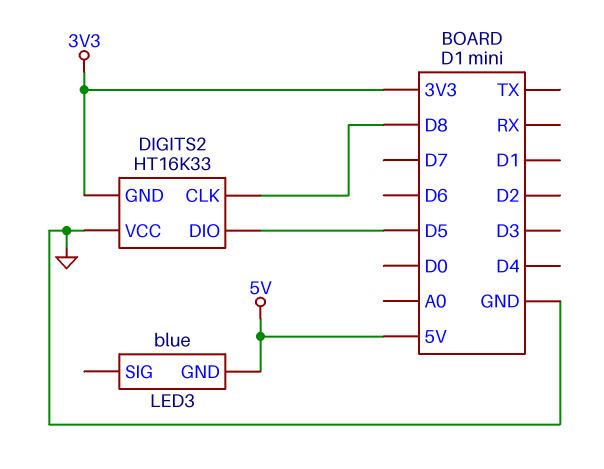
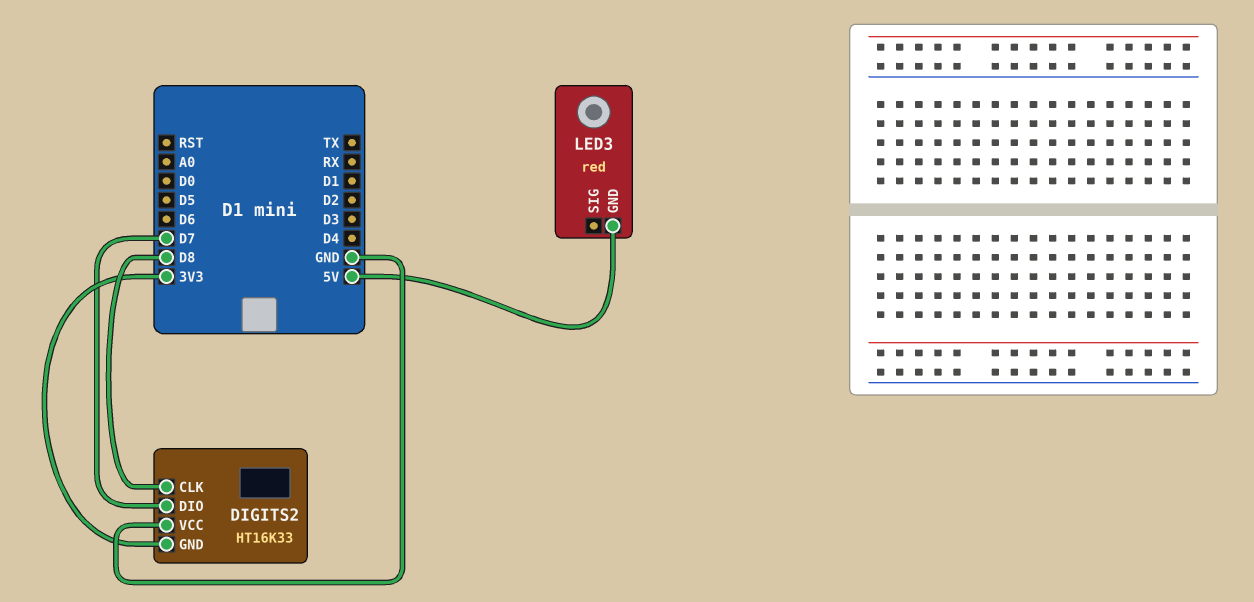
DIGITS2 pin DIO: D5 -> D7
LED3: blue -> red

